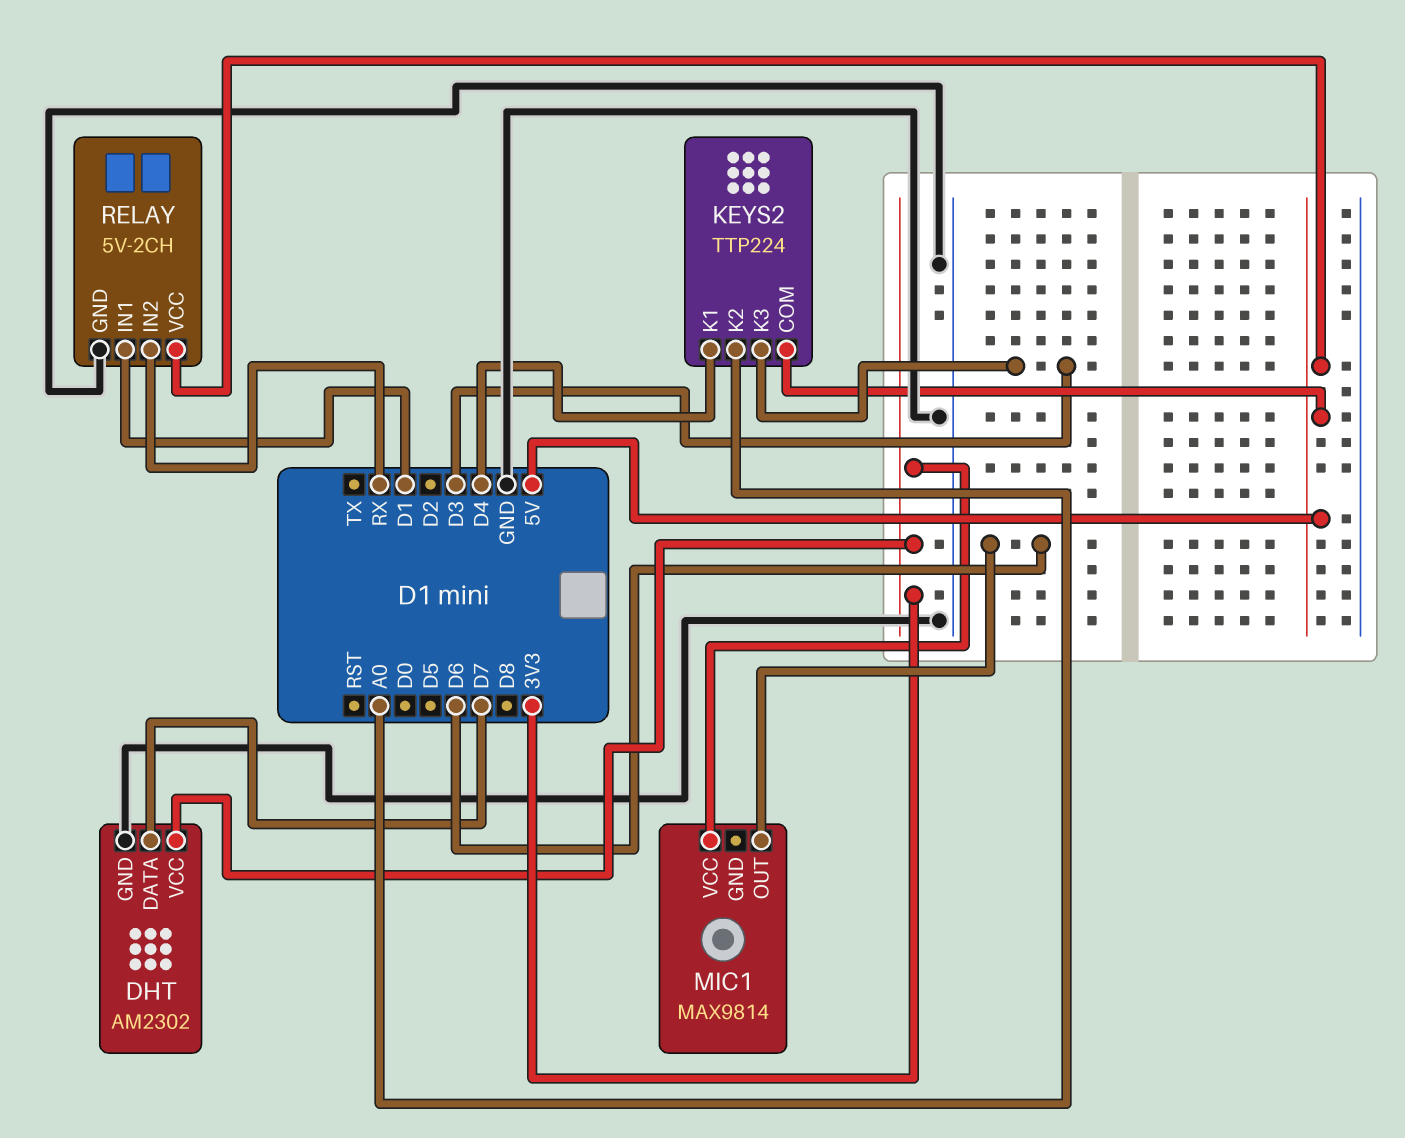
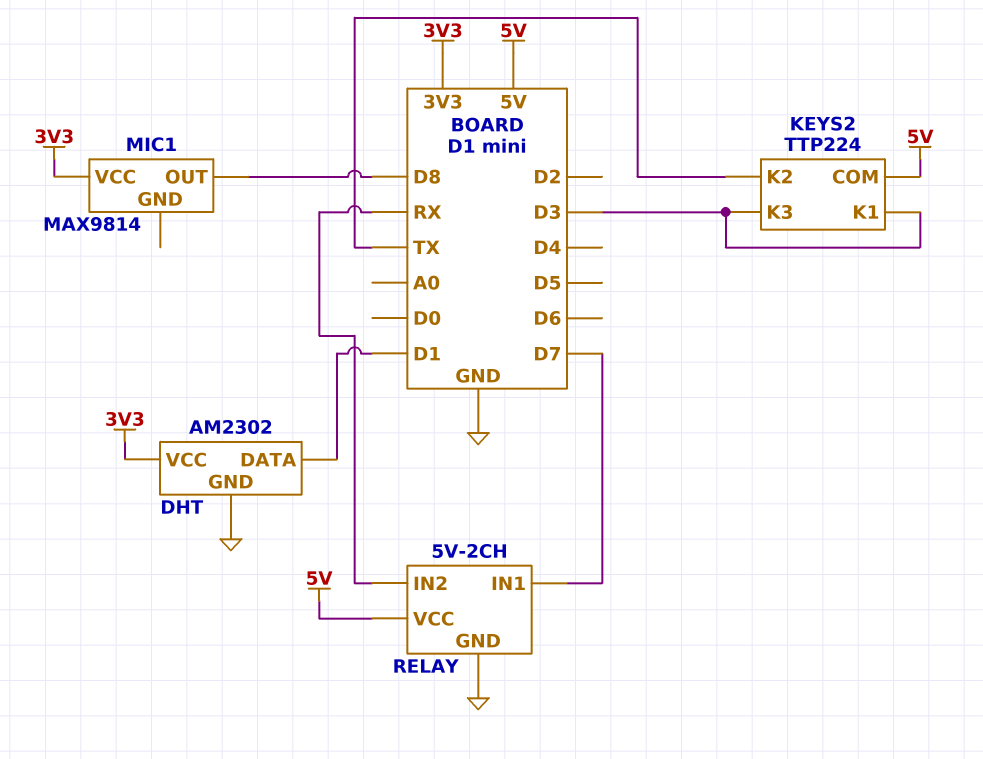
DHT pin DATA: D7 -> D1
KEYS2 pin K1: D4 -> D3
KEYS2 pin K2: A0 -> TX
MIC1 pin OUT: D6 -> D8
RELAY pin IN1: D1 -> D7

